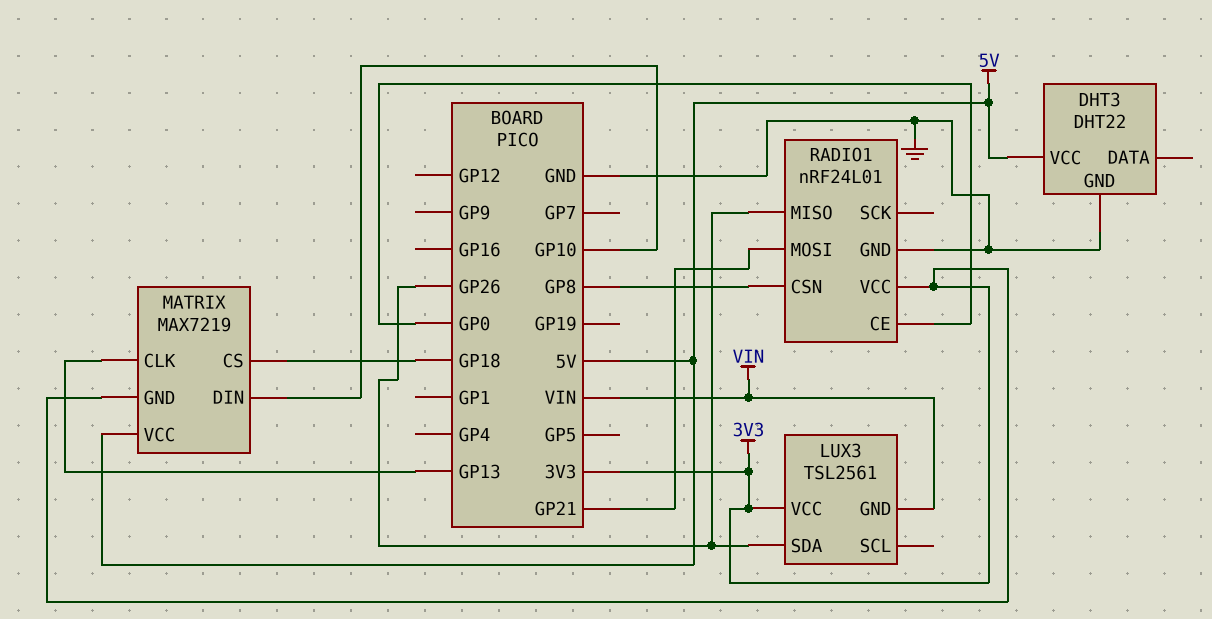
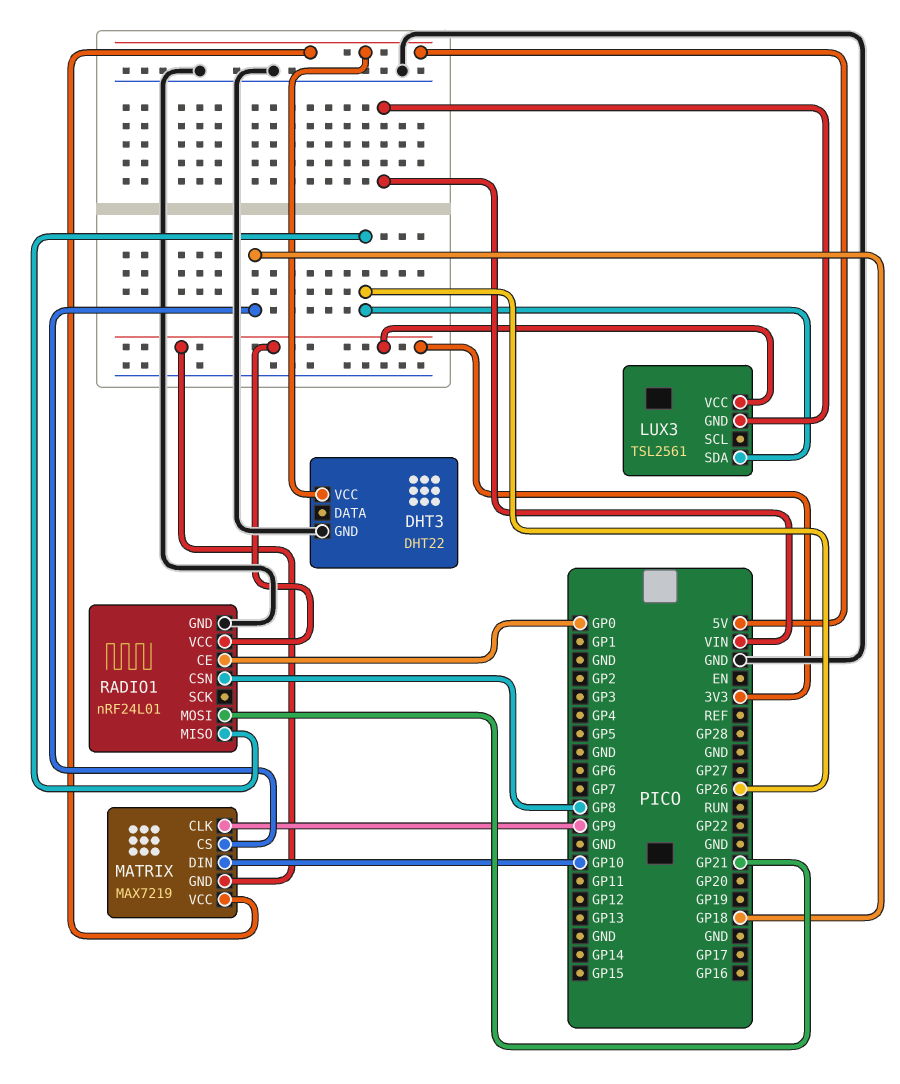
MATRIX pin CLK: GP13 -> GP9

